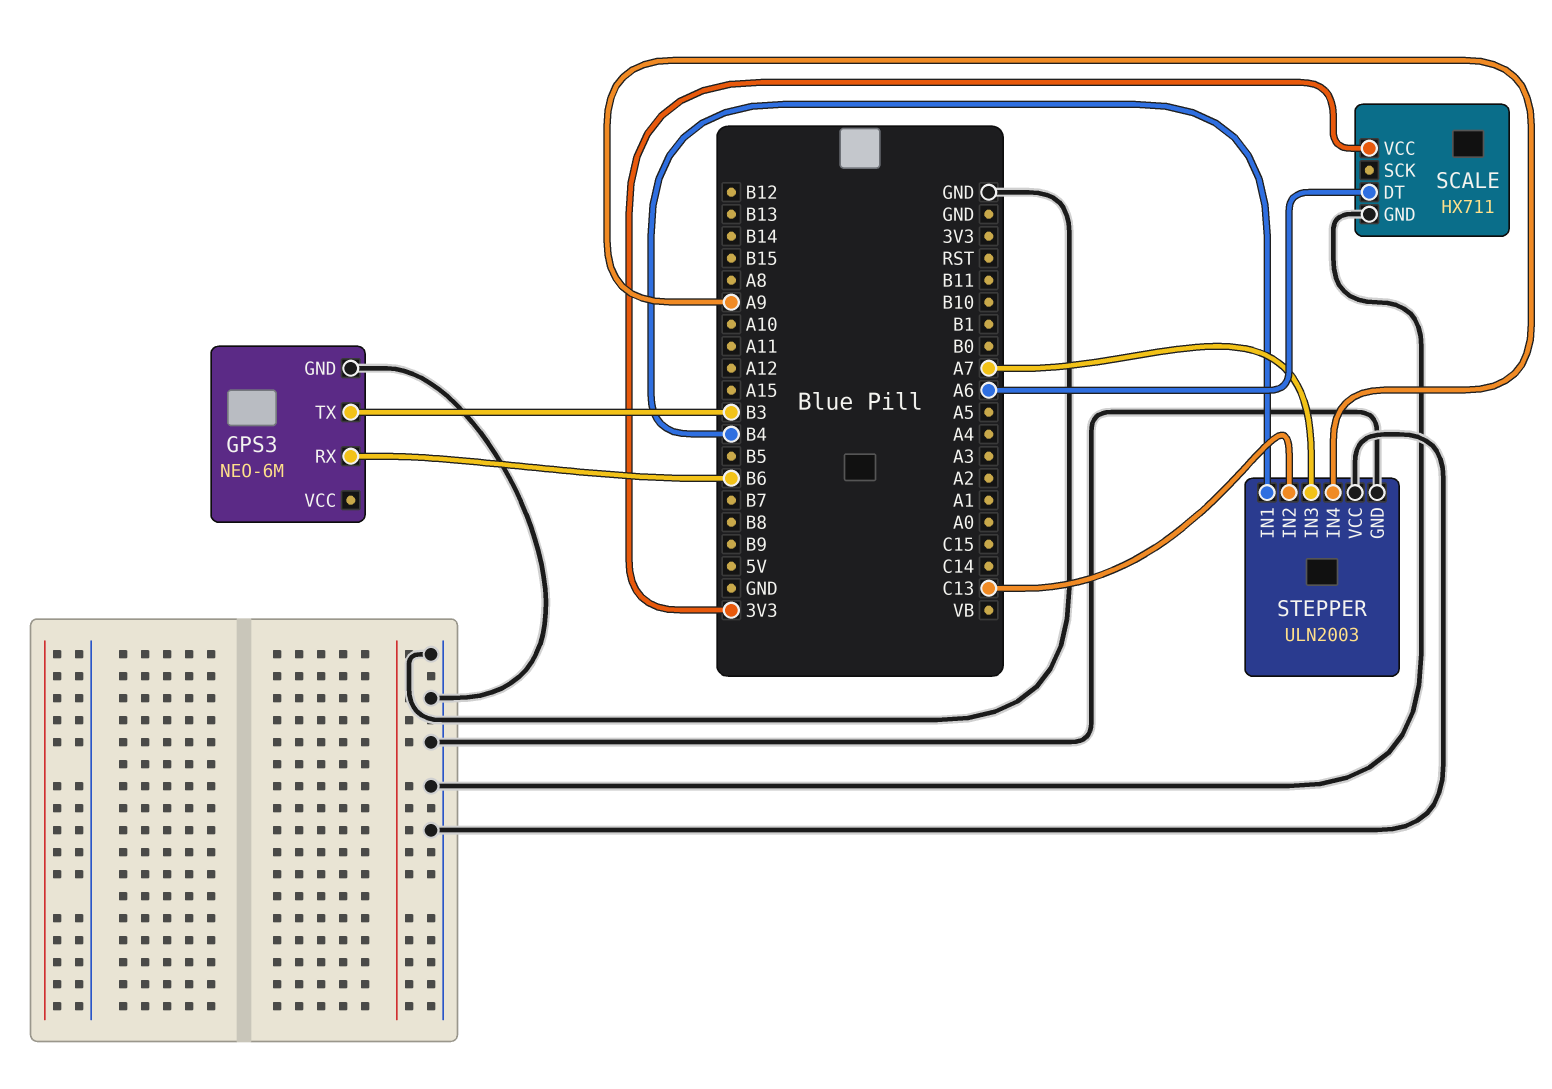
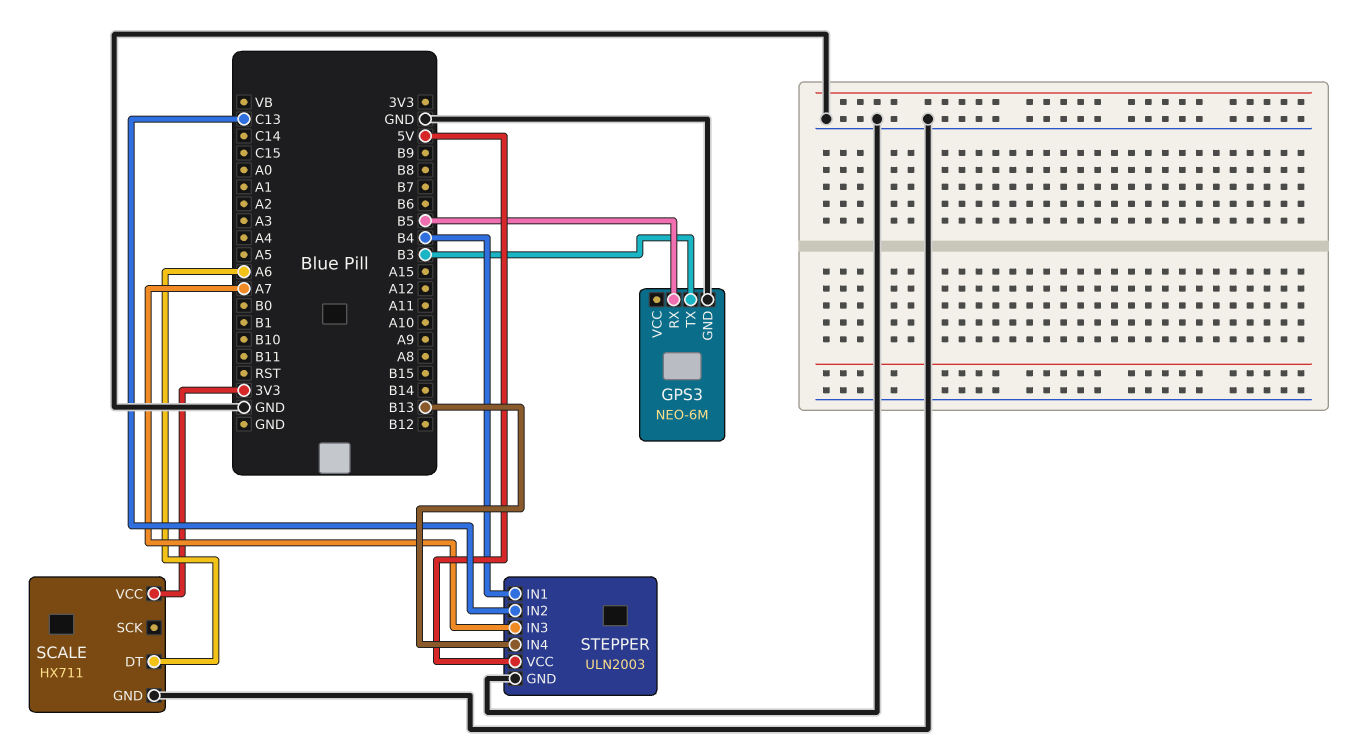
GPS3 pin RX: B6 -> B5
STEPPER pin IN4: A9 -> B13
STEPPER pin VCC: GND -> 5V

